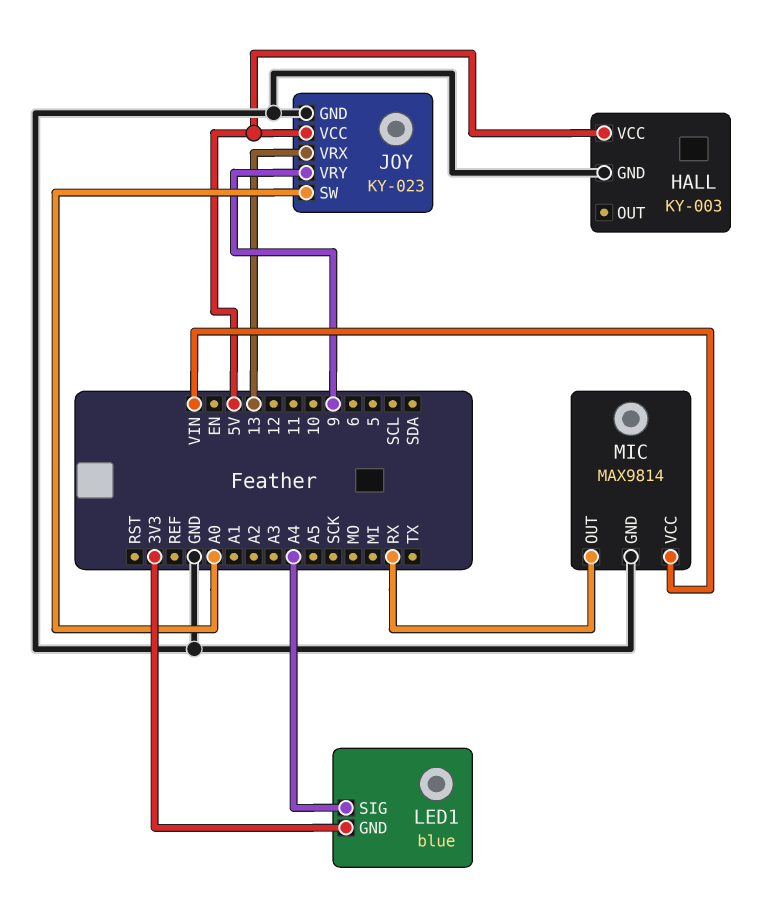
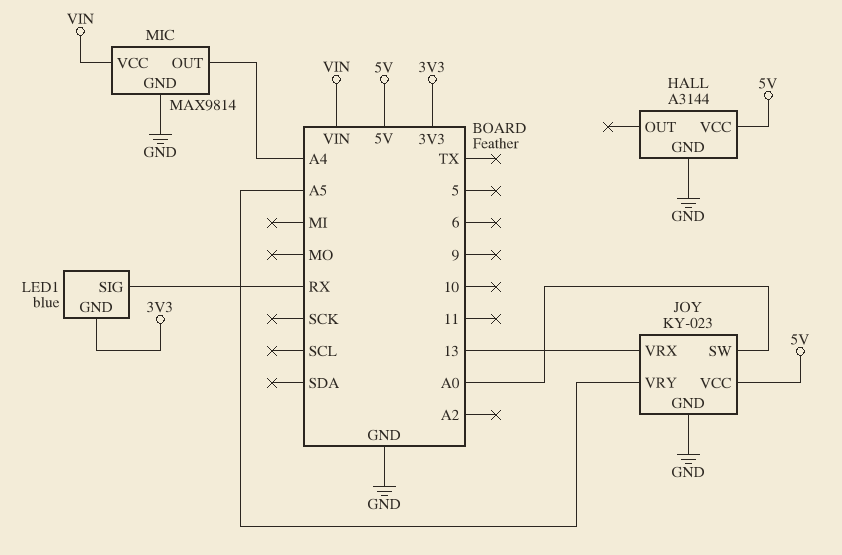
HALL: KY-003 -> A3144
JOY pin VRY: 9 -> A5
LED1 pin SIG: A4 -> RX
MIC pin OUT: RX -> A4

